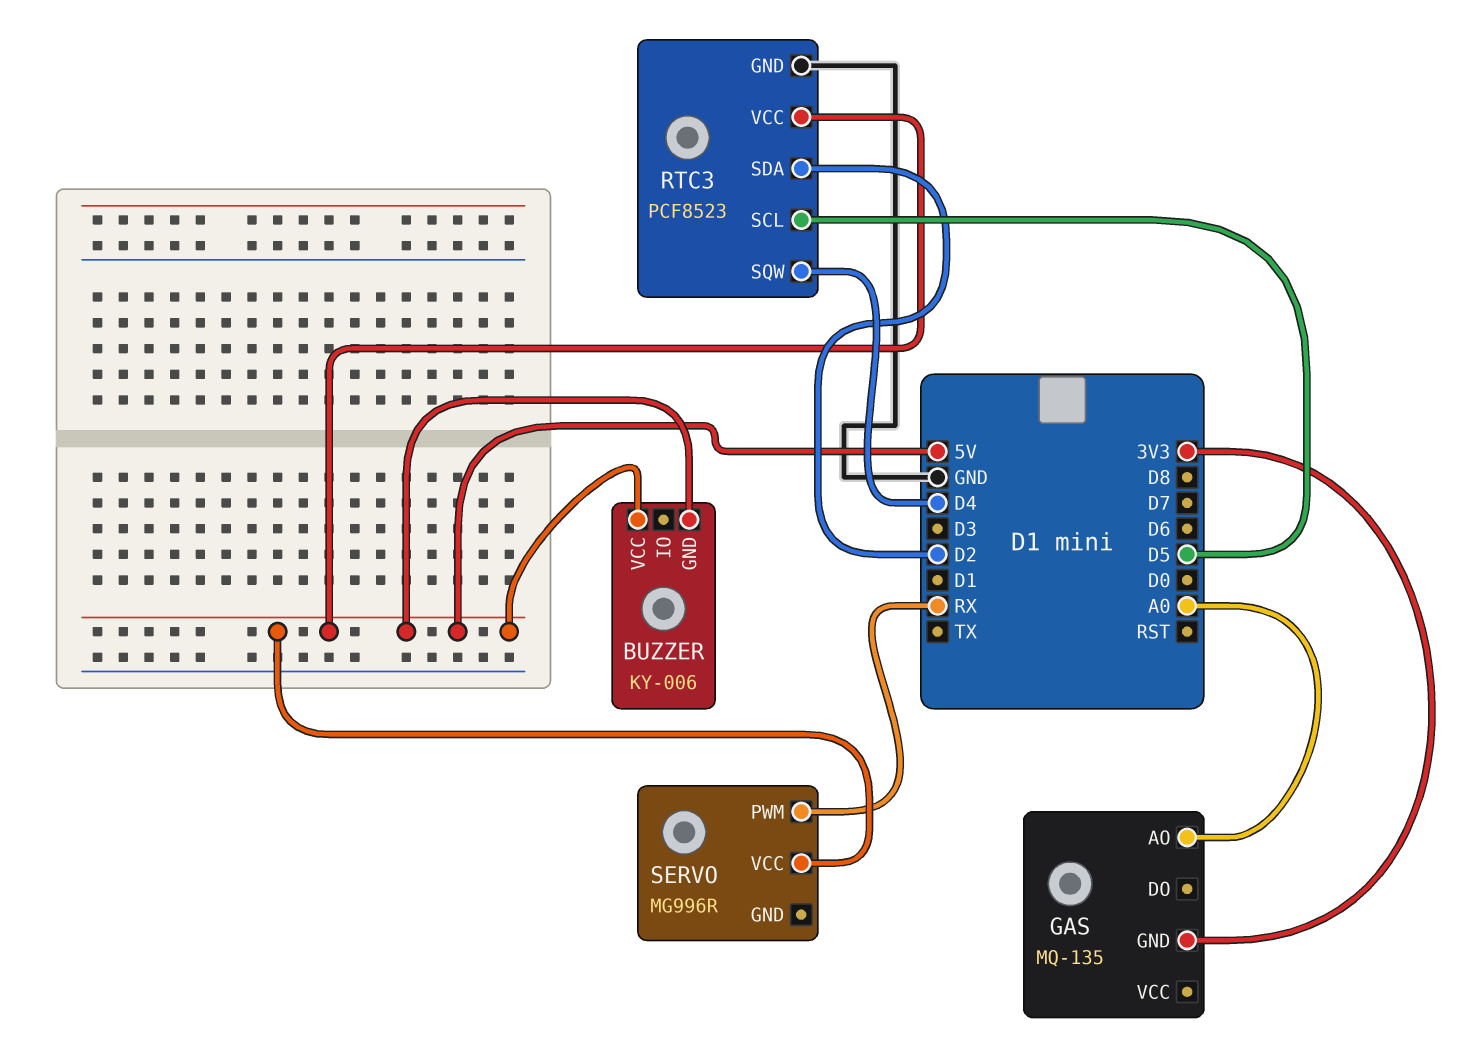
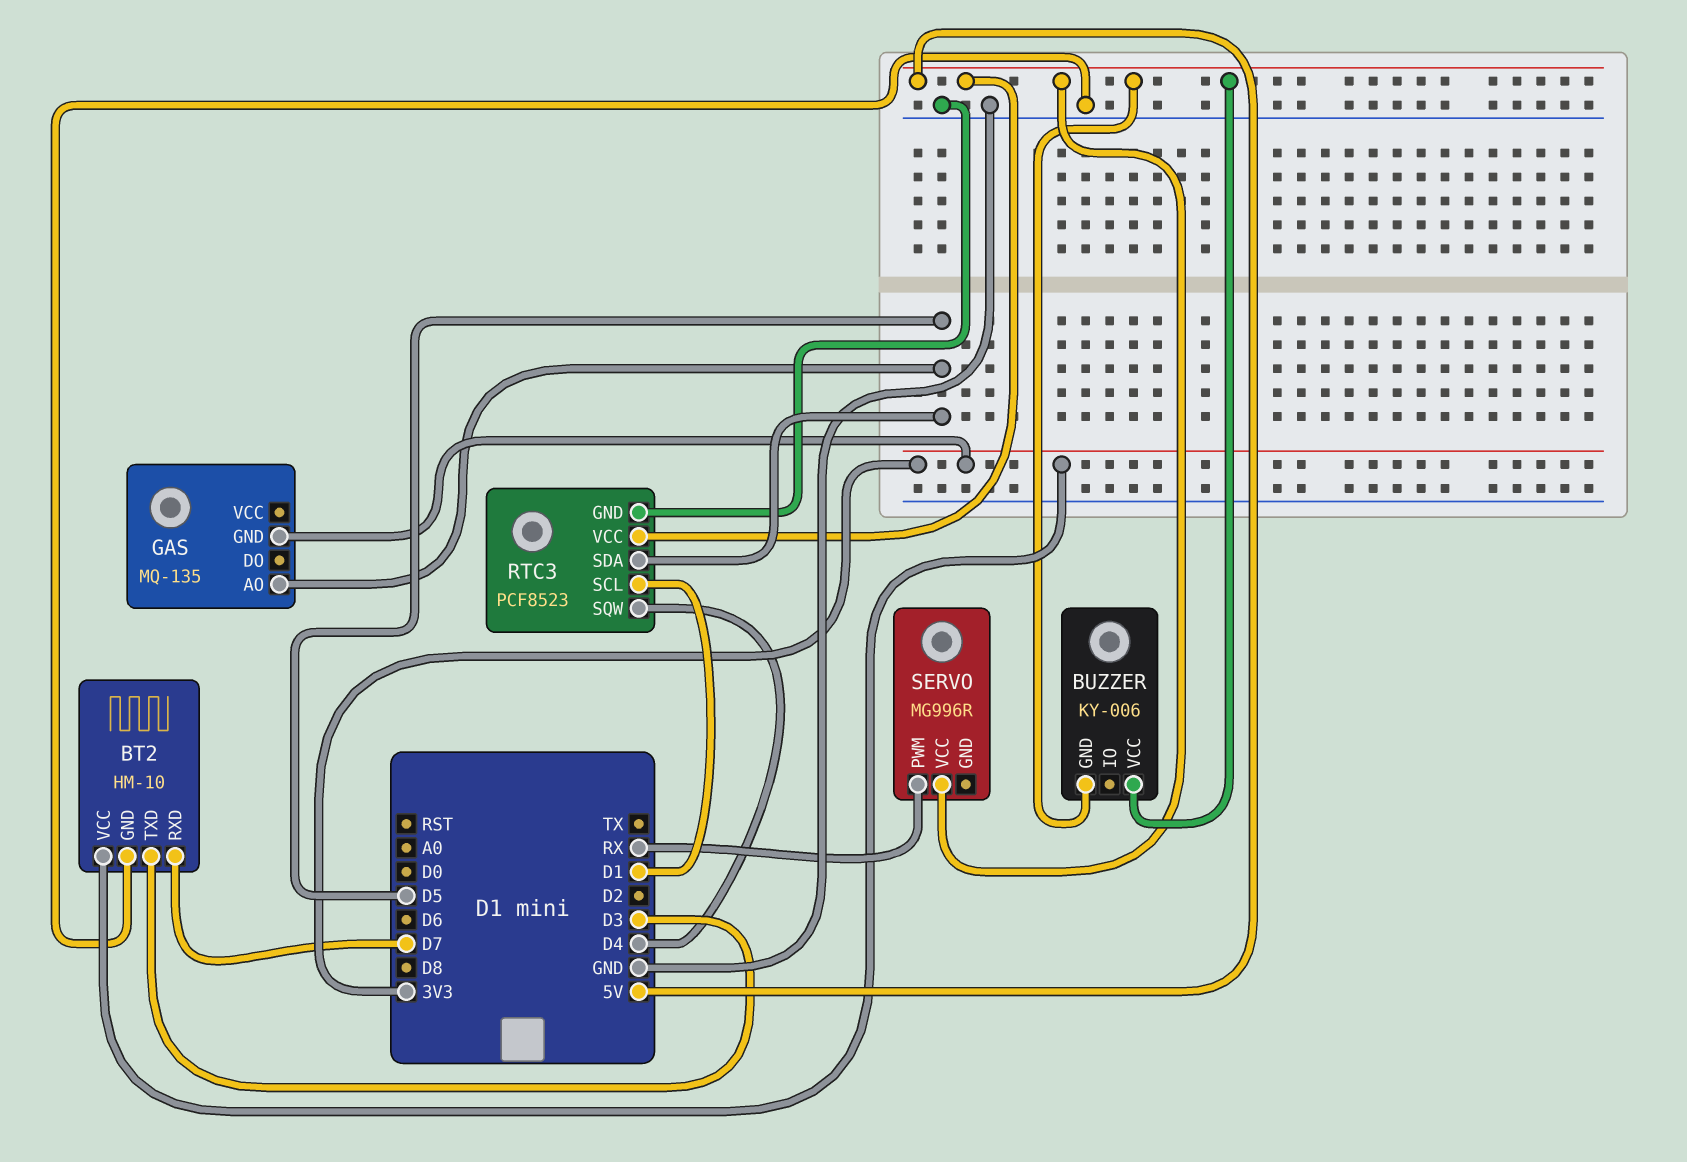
BT2: none -> HM-10
BT2 pin GND: none -> GND
BT2 pin RXD: none -> D7
BT2 pin TXD: none -> D3
BT2 pin VCC: none -> 3V3
GAS pin AO: A0 -> D5
RTC3 pin SCL: D5 -> D1
RTC3 pin SDA: D2 -> D5

